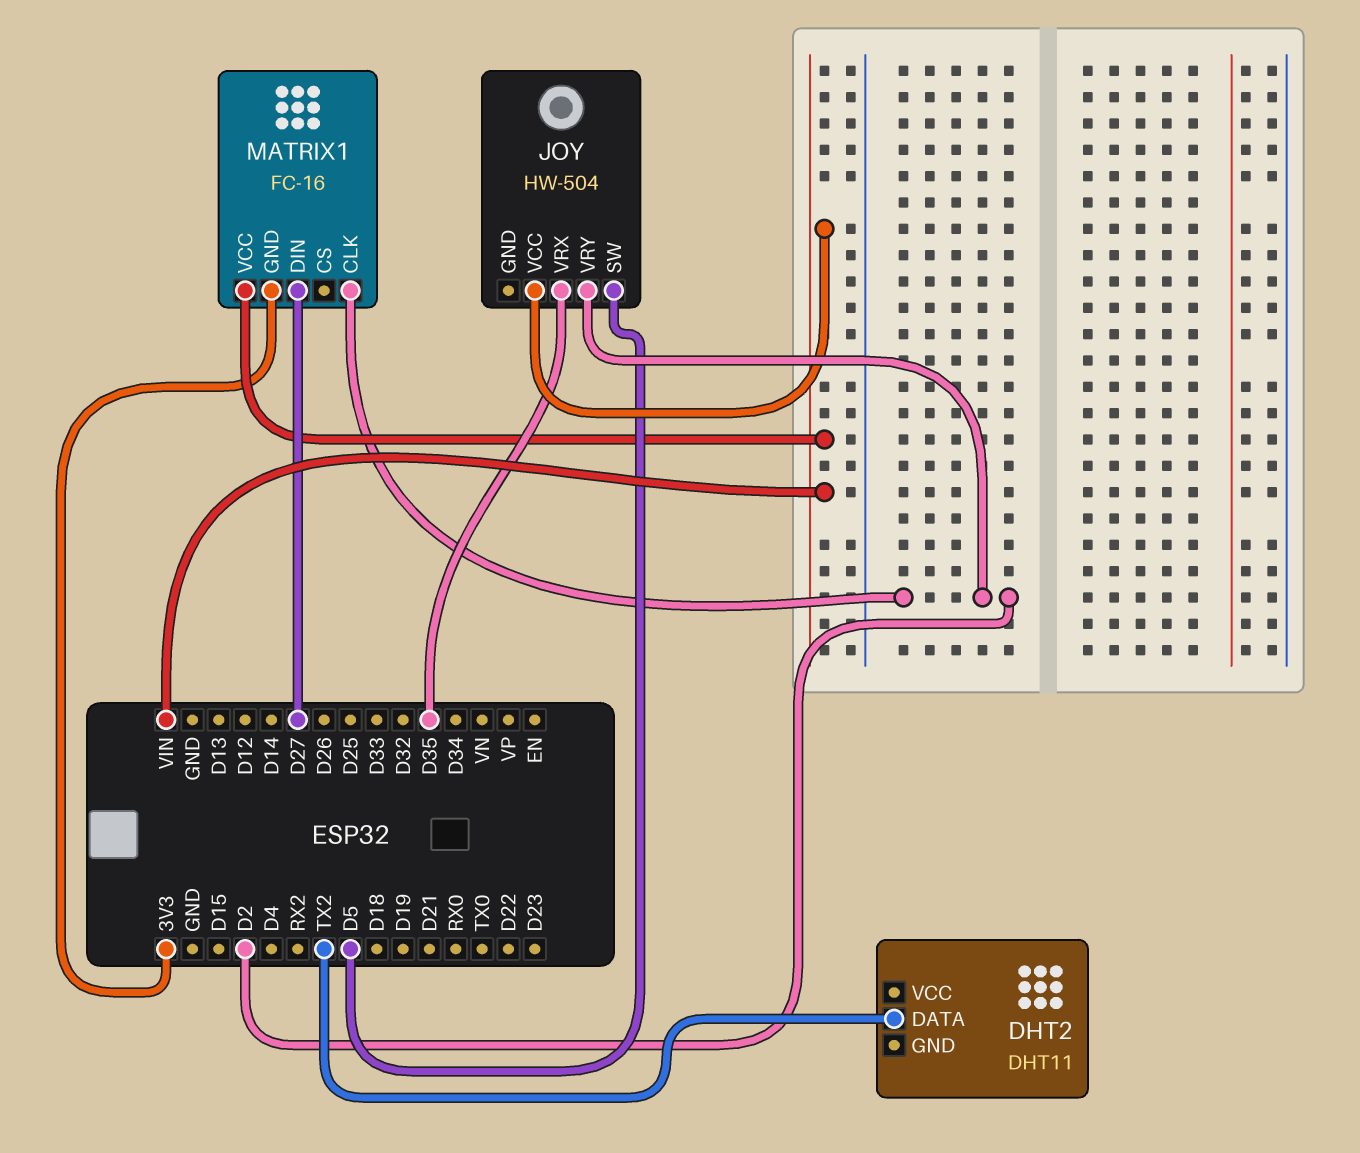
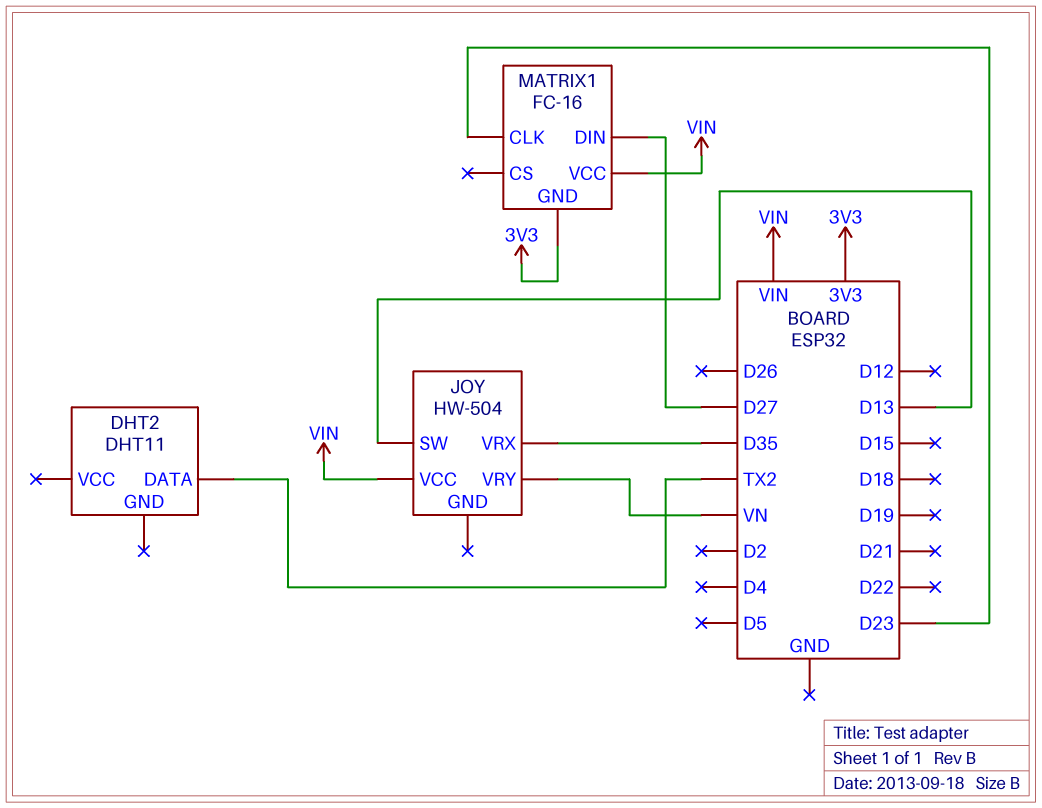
JOY pin SW: D5 -> D13
JOY pin VRY: D2 -> VN
MATRIX1 pin CLK: D2 -> D23

